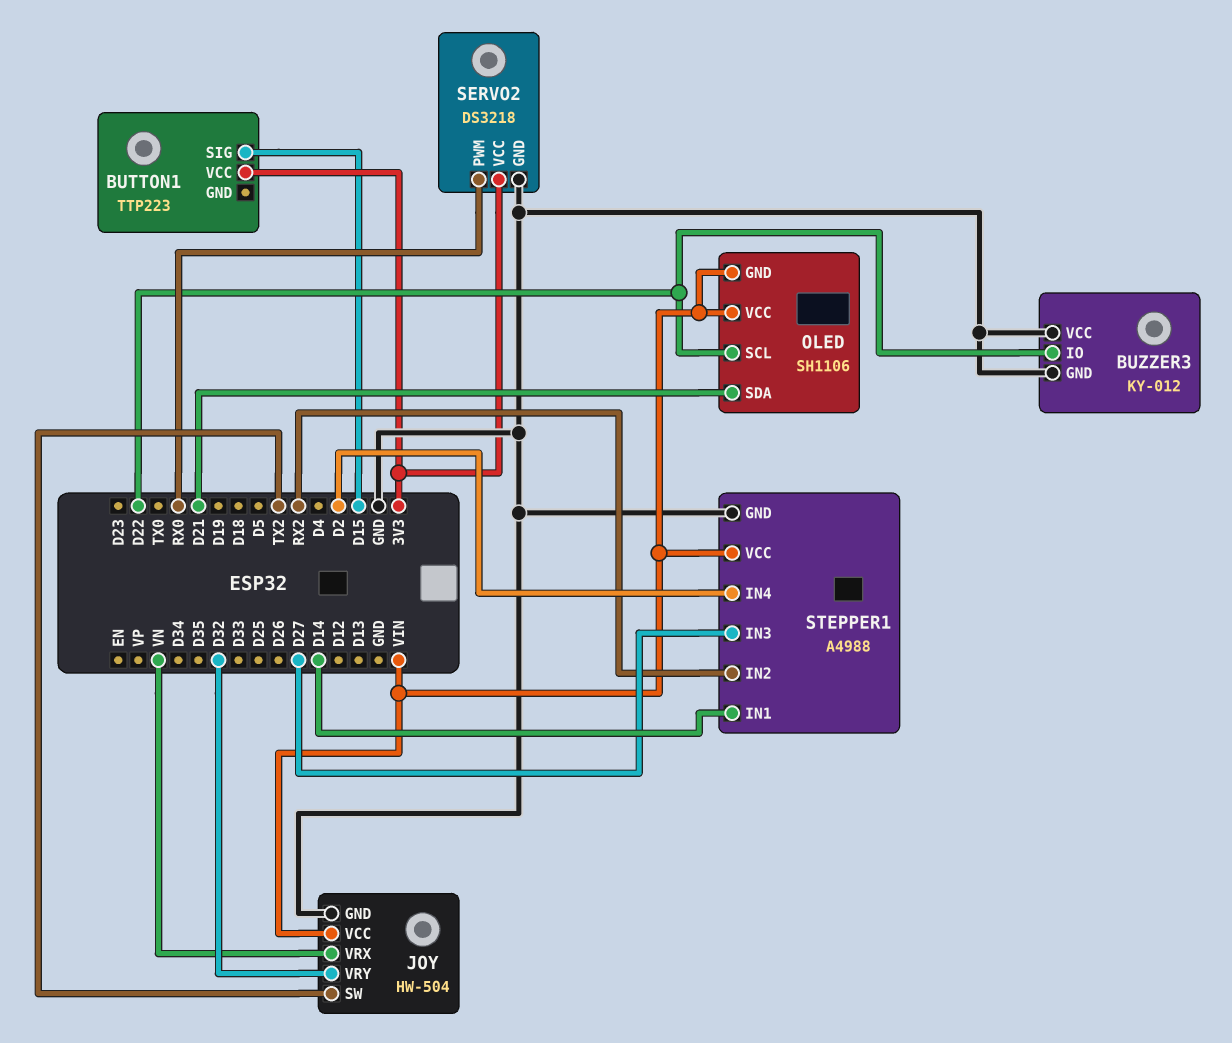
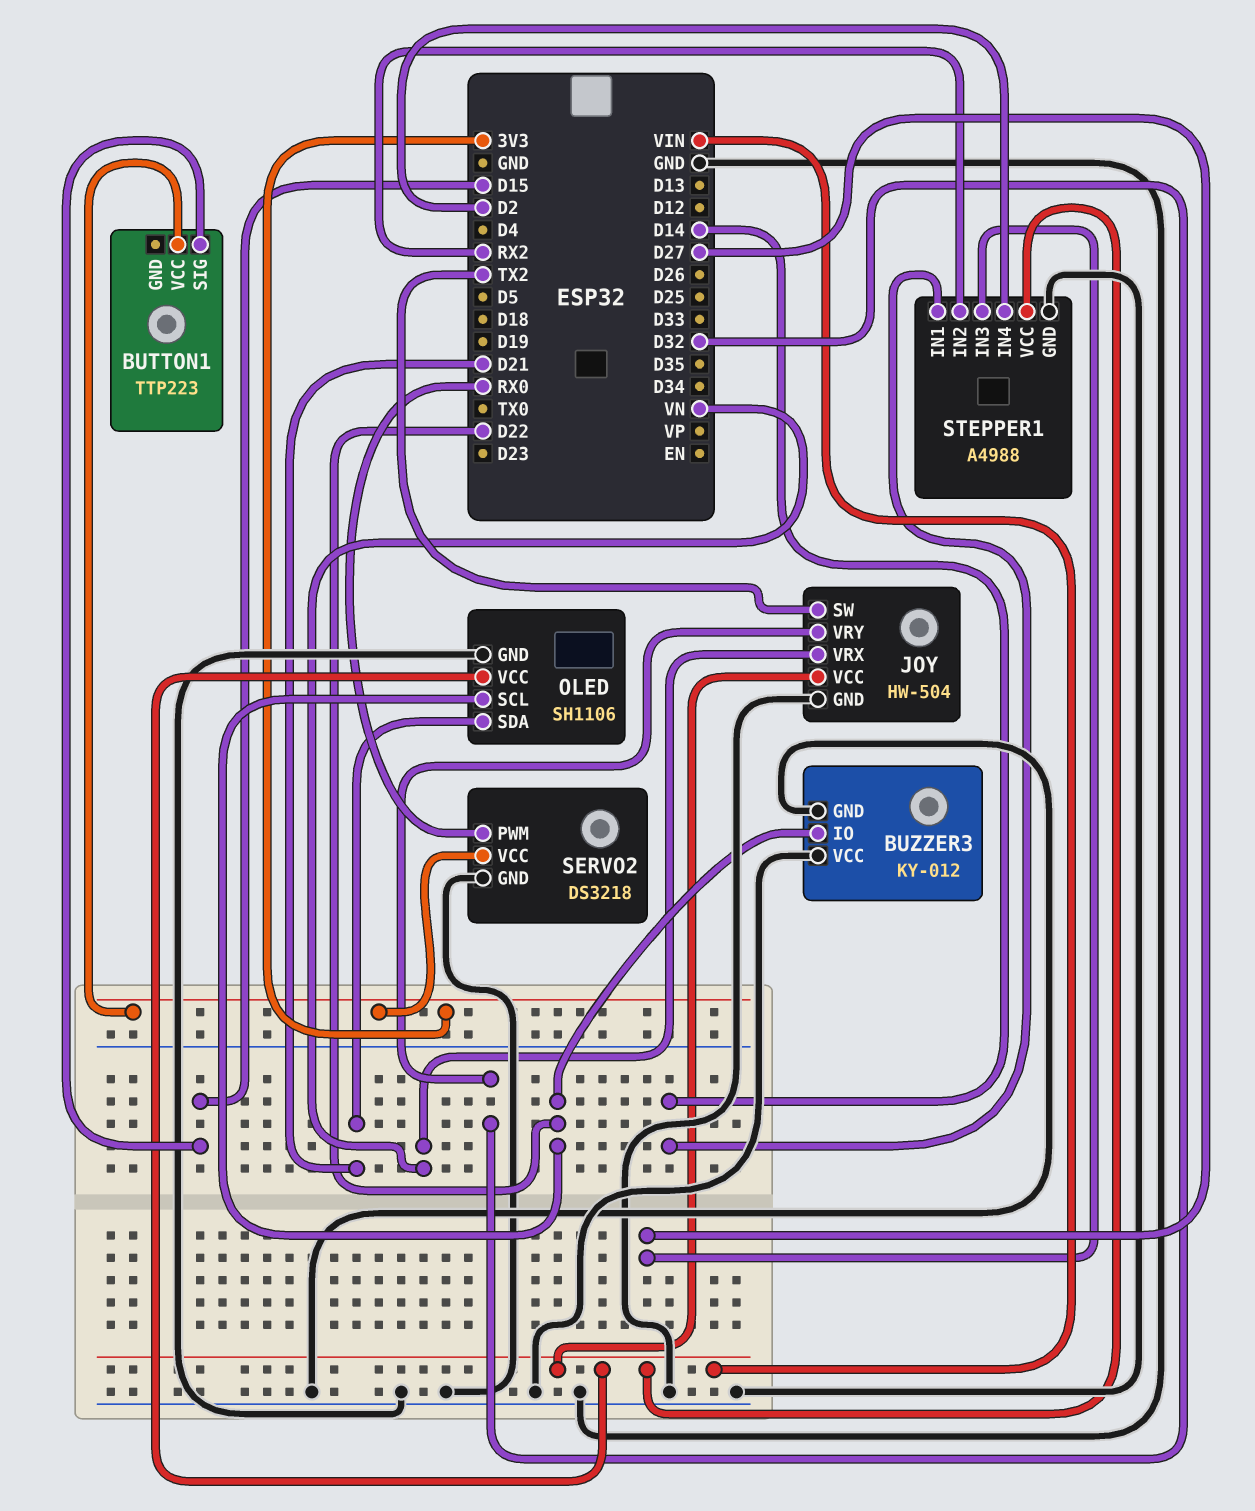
OLED pin GND: VIN -> GND

